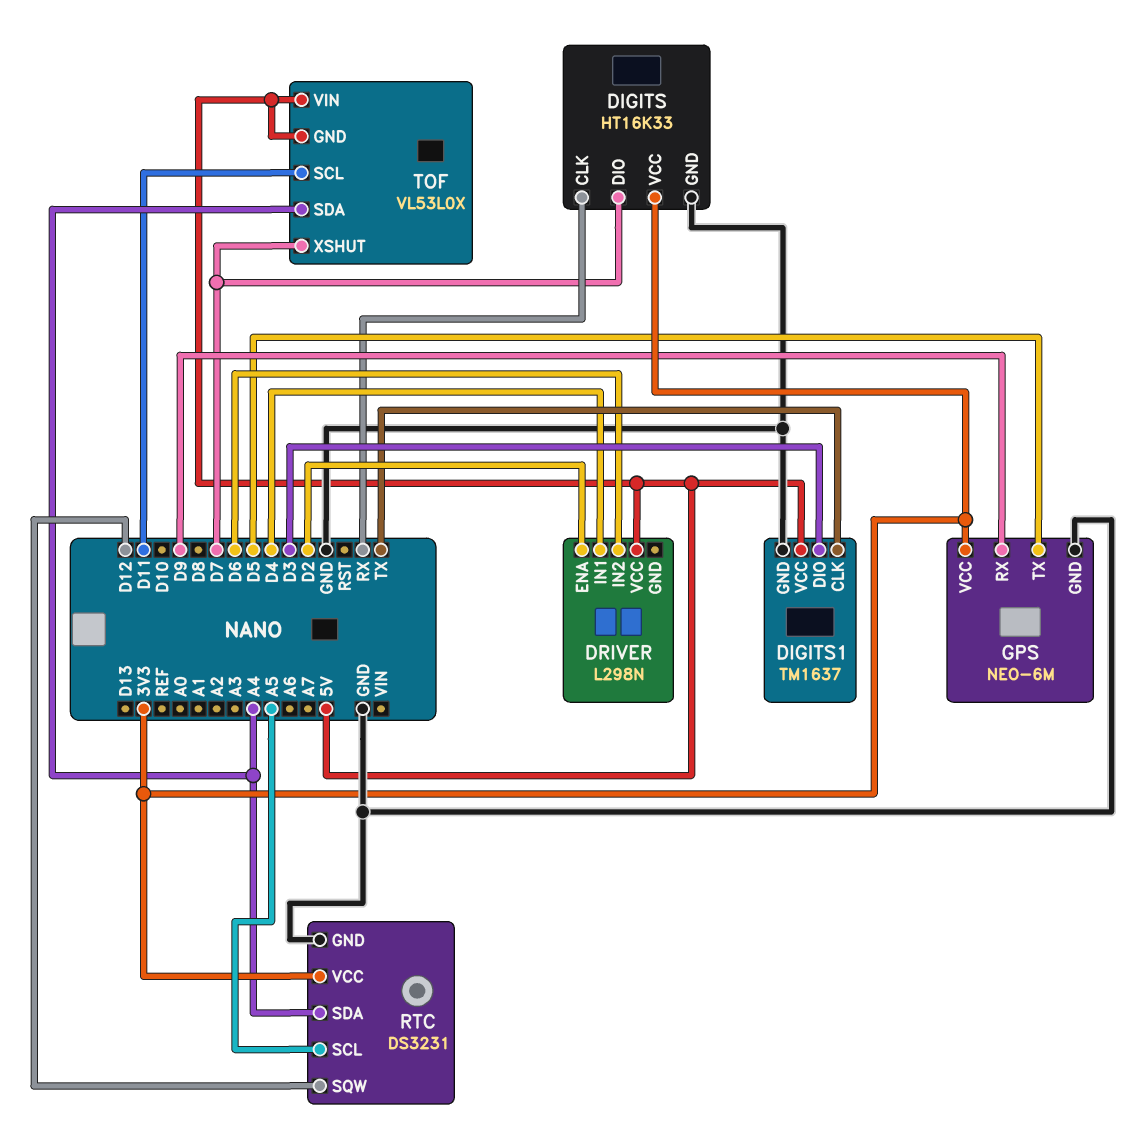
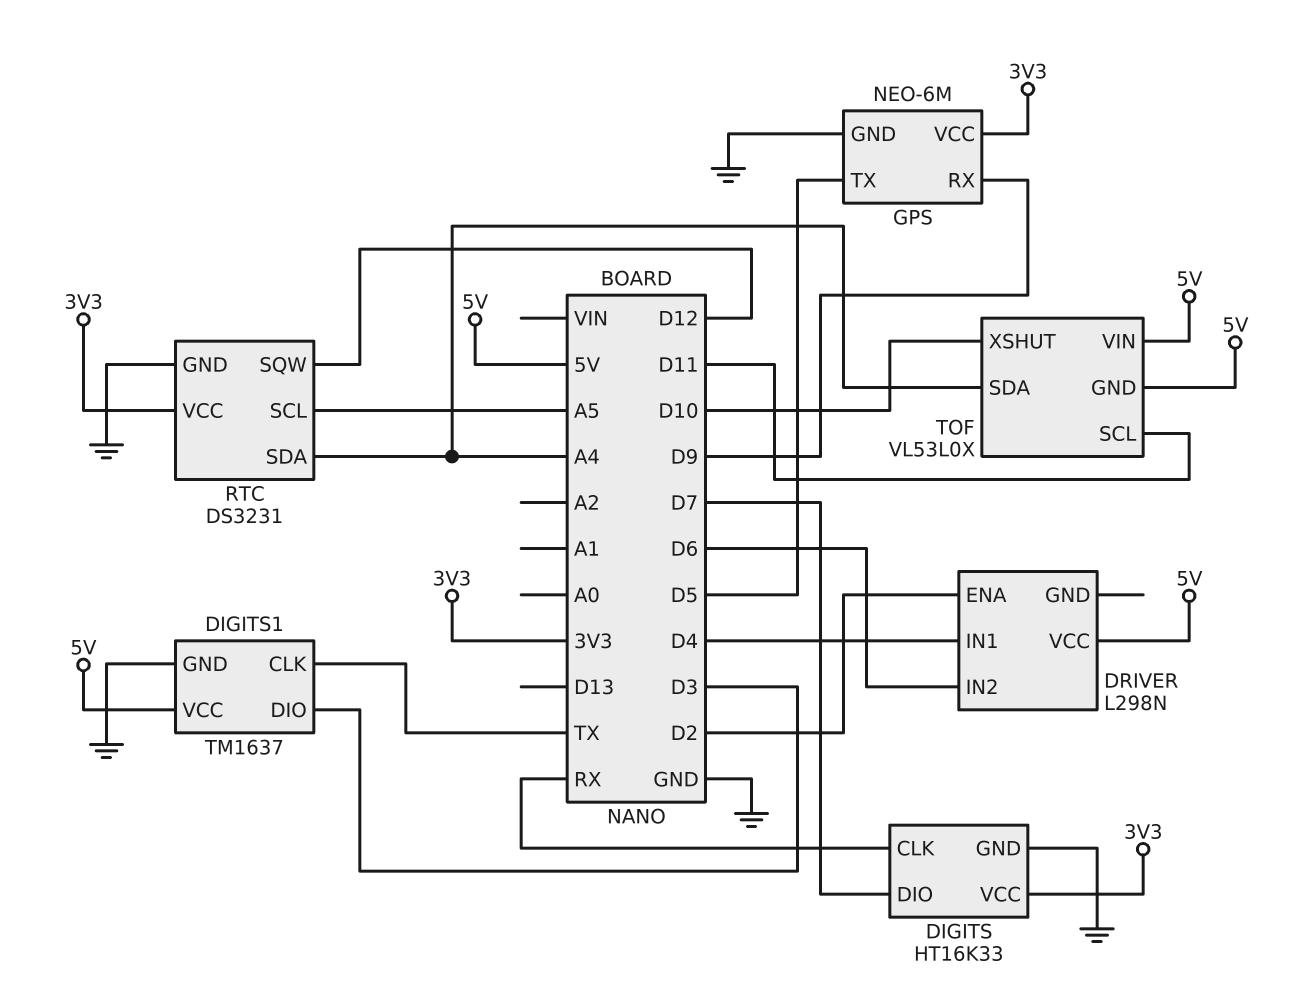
TOF pin XSHUT: D7 -> D10

